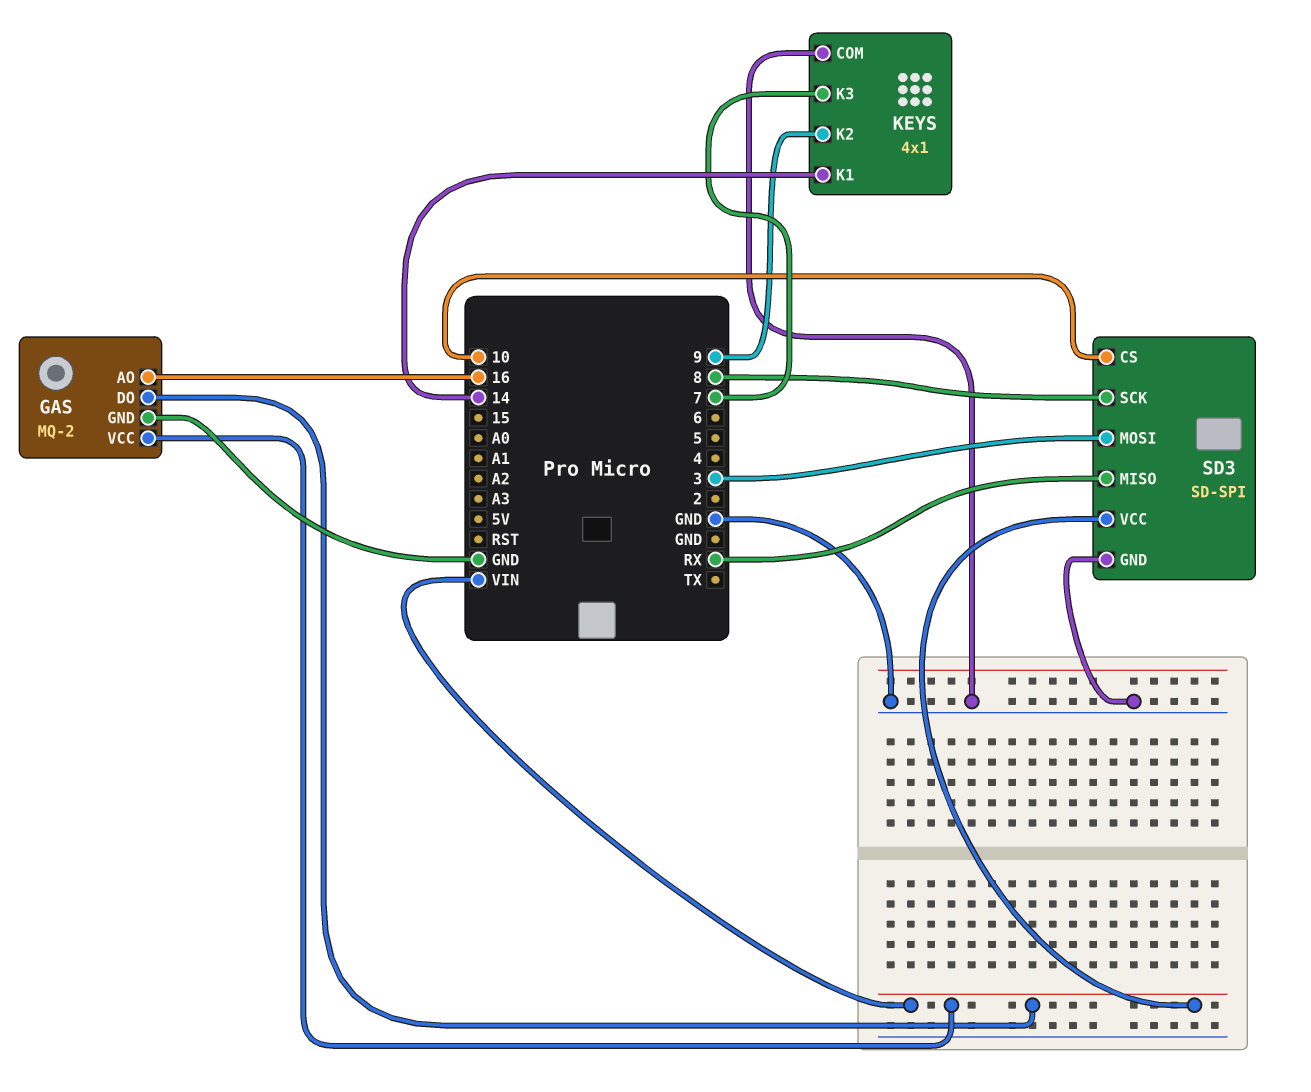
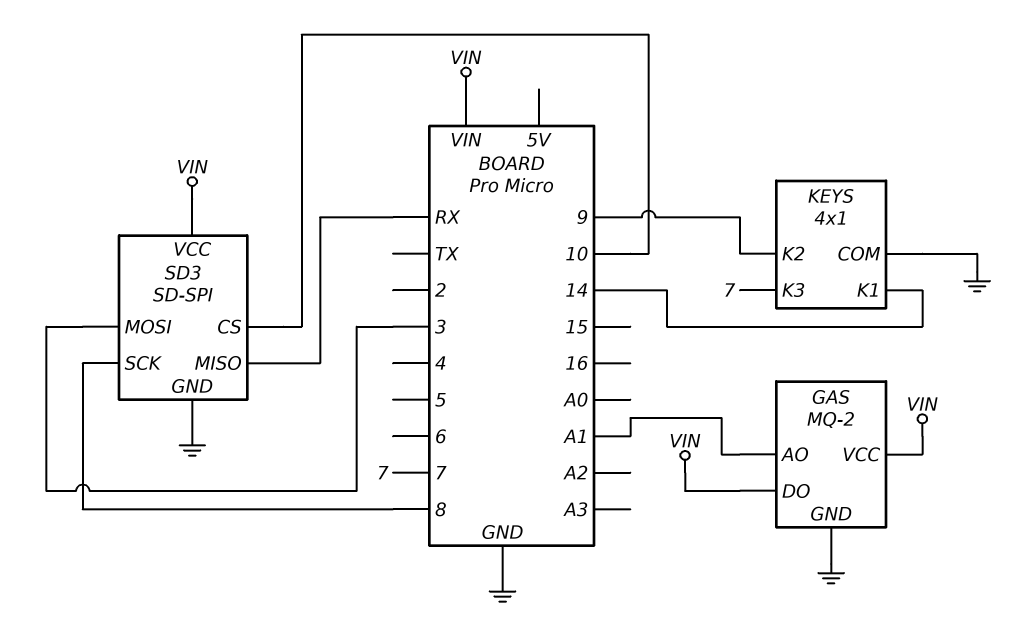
GAS pin AO: 16 -> A1

